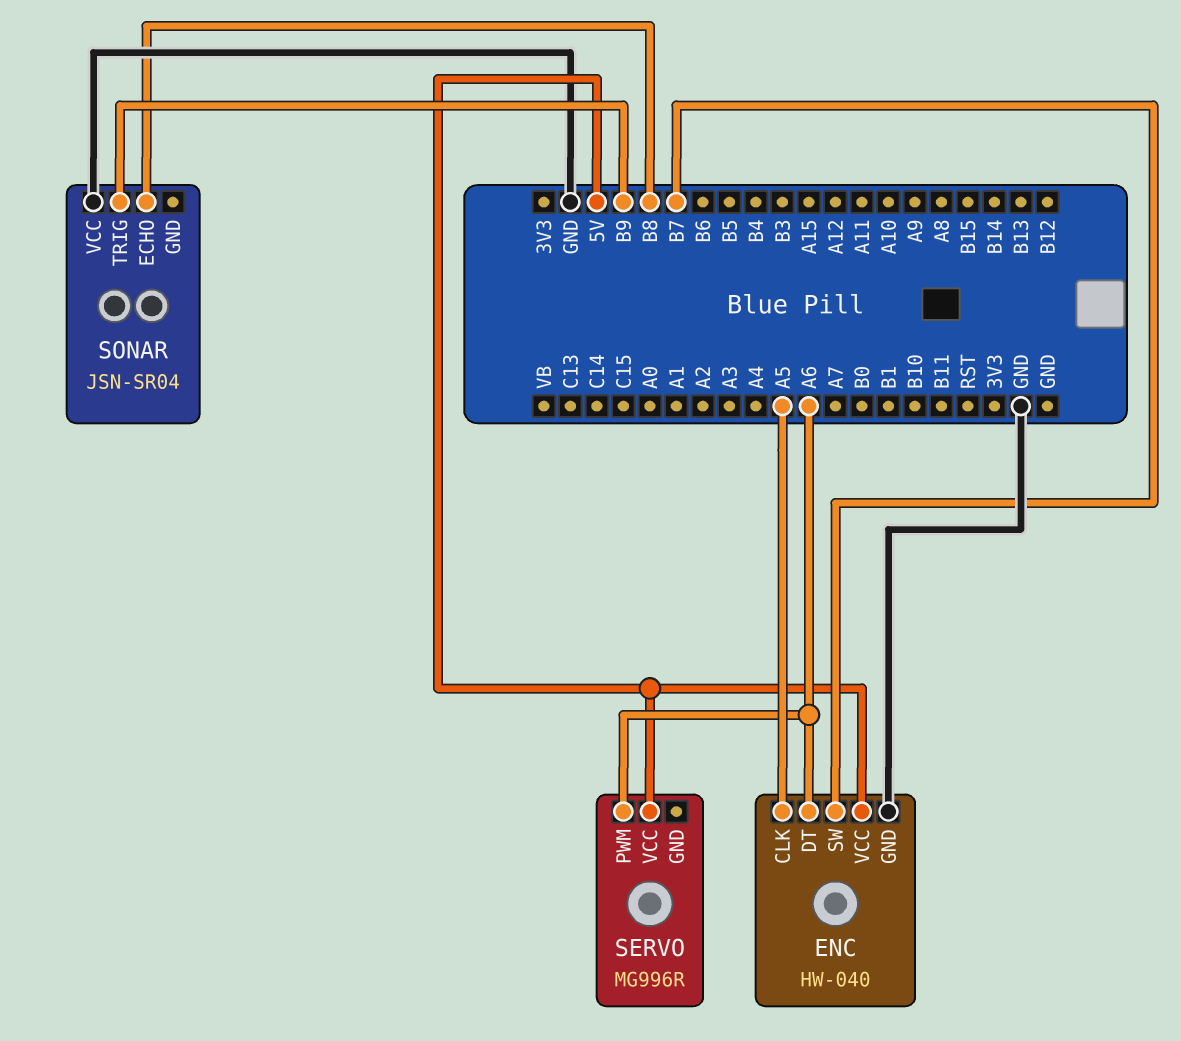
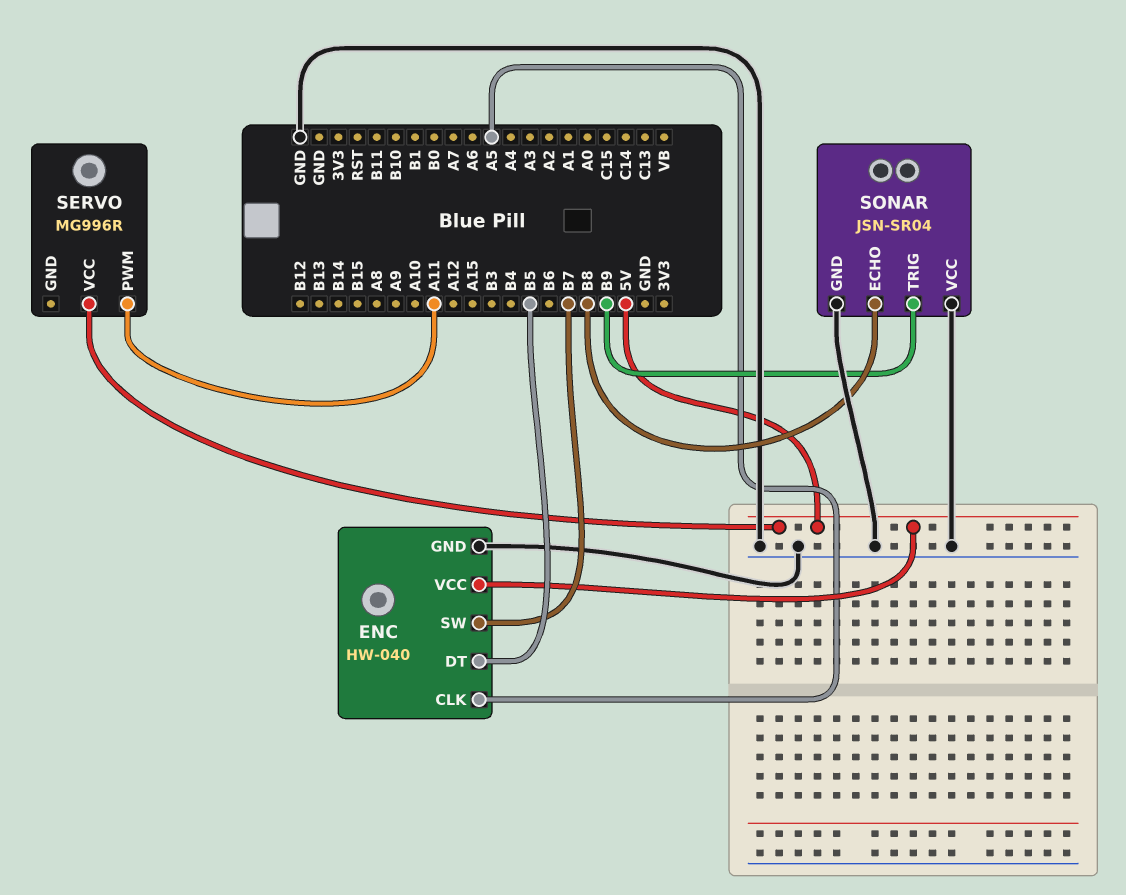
ENC pin DT: A6 -> B5
SERVO pin PWM: A6 -> A11
SONAR pin GND: none -> GND

